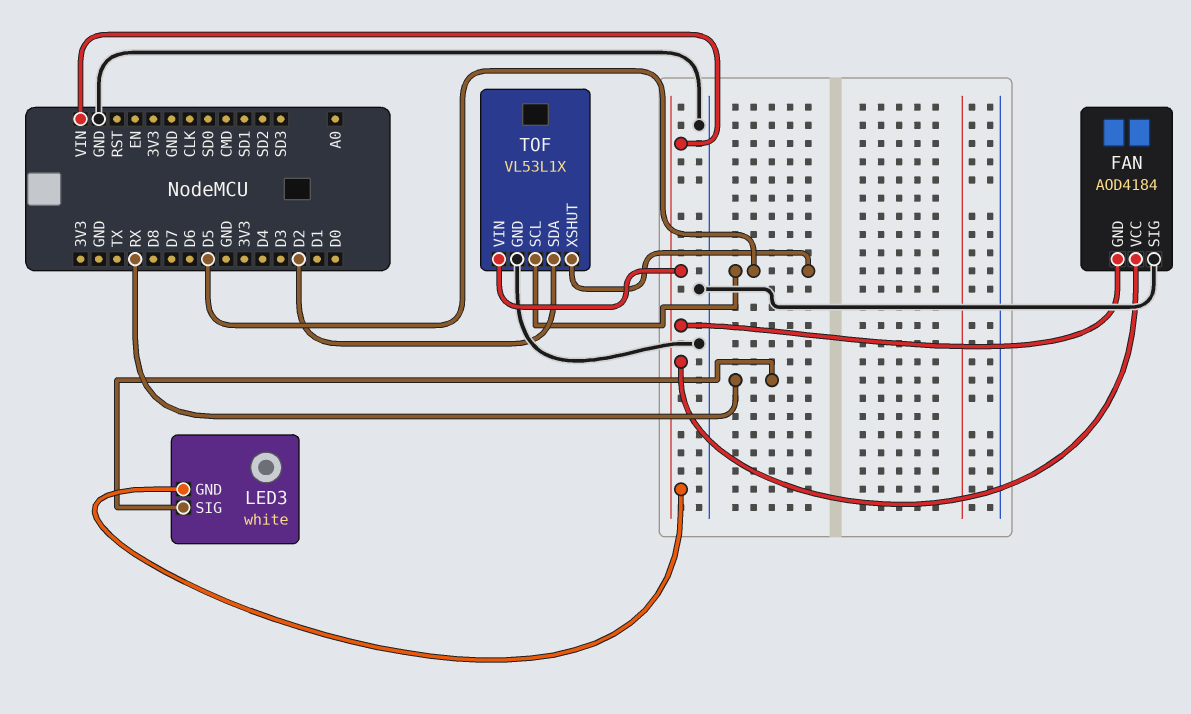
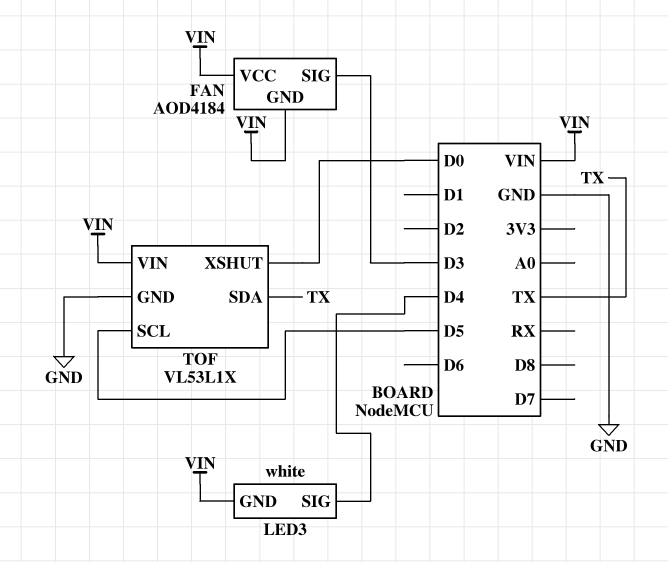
FAN pin SIG: GND -> D3
LED3 pin SIG: RX -> D4
TOF pin SDA: D2 -> TX
TOF pin XSHUT: D5 -> D0

